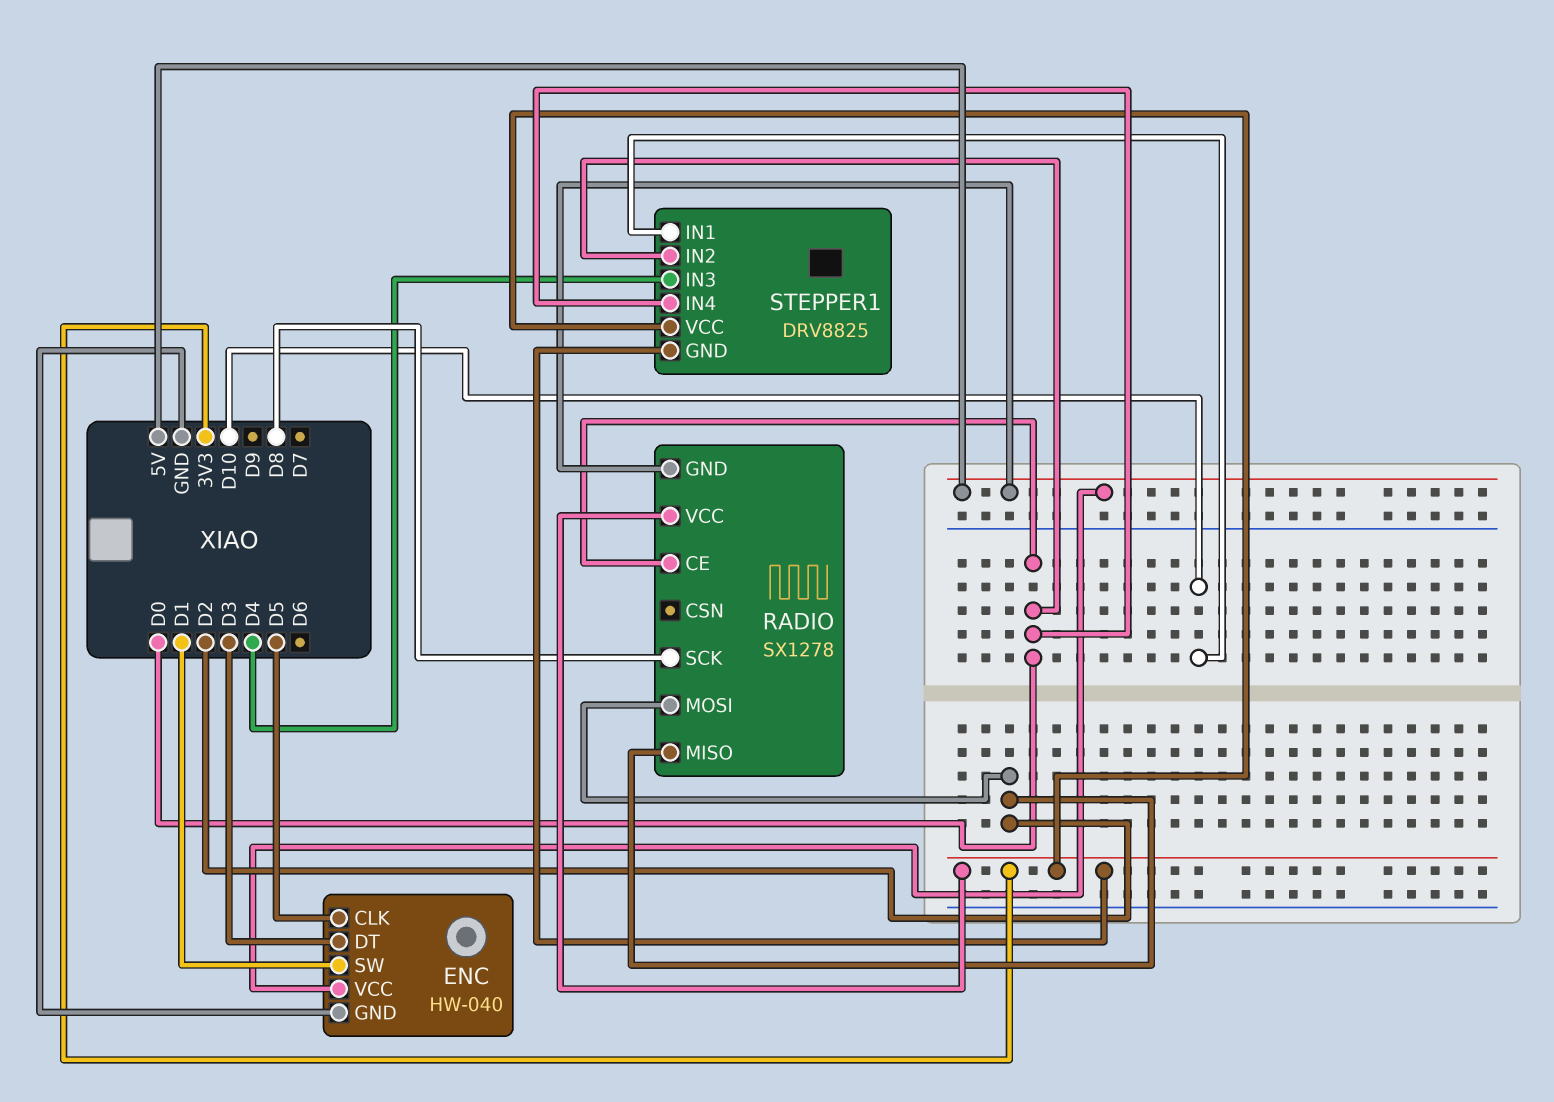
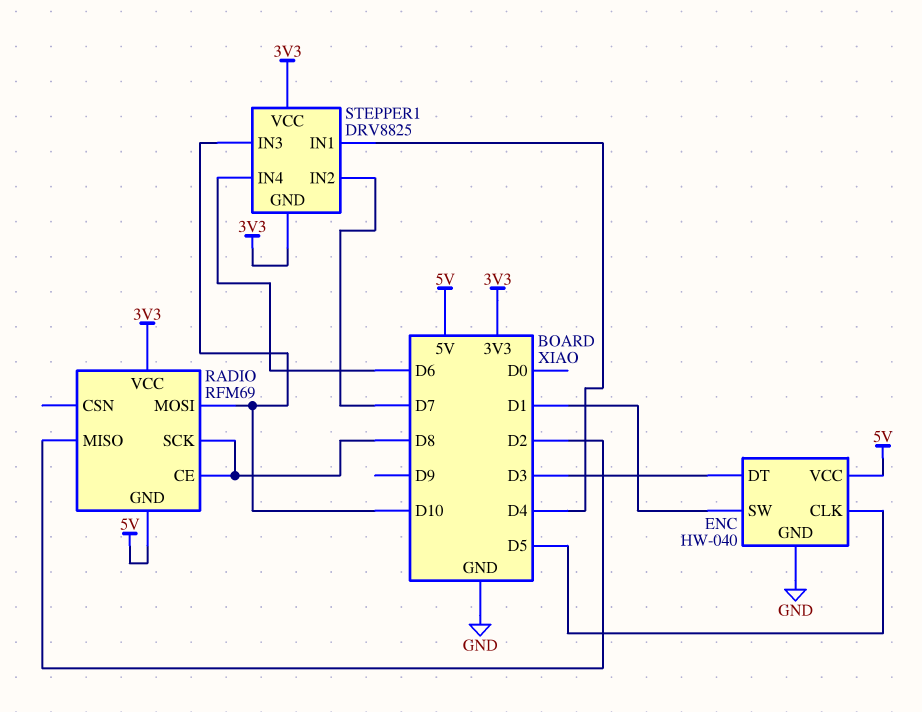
RADIO: SX1278 -> RFM69
RADIO pin CE: D0 -> D8
RADIO pin MOSI: D2 -> D10
STEPPER1 pin IN1: D10 -> D4
STEPPER1 pin IN2: D0 -> D7
STEPPER1 pin IN3: D4 -> D10
STEPPER1 pin IN4: D0 -> D6

